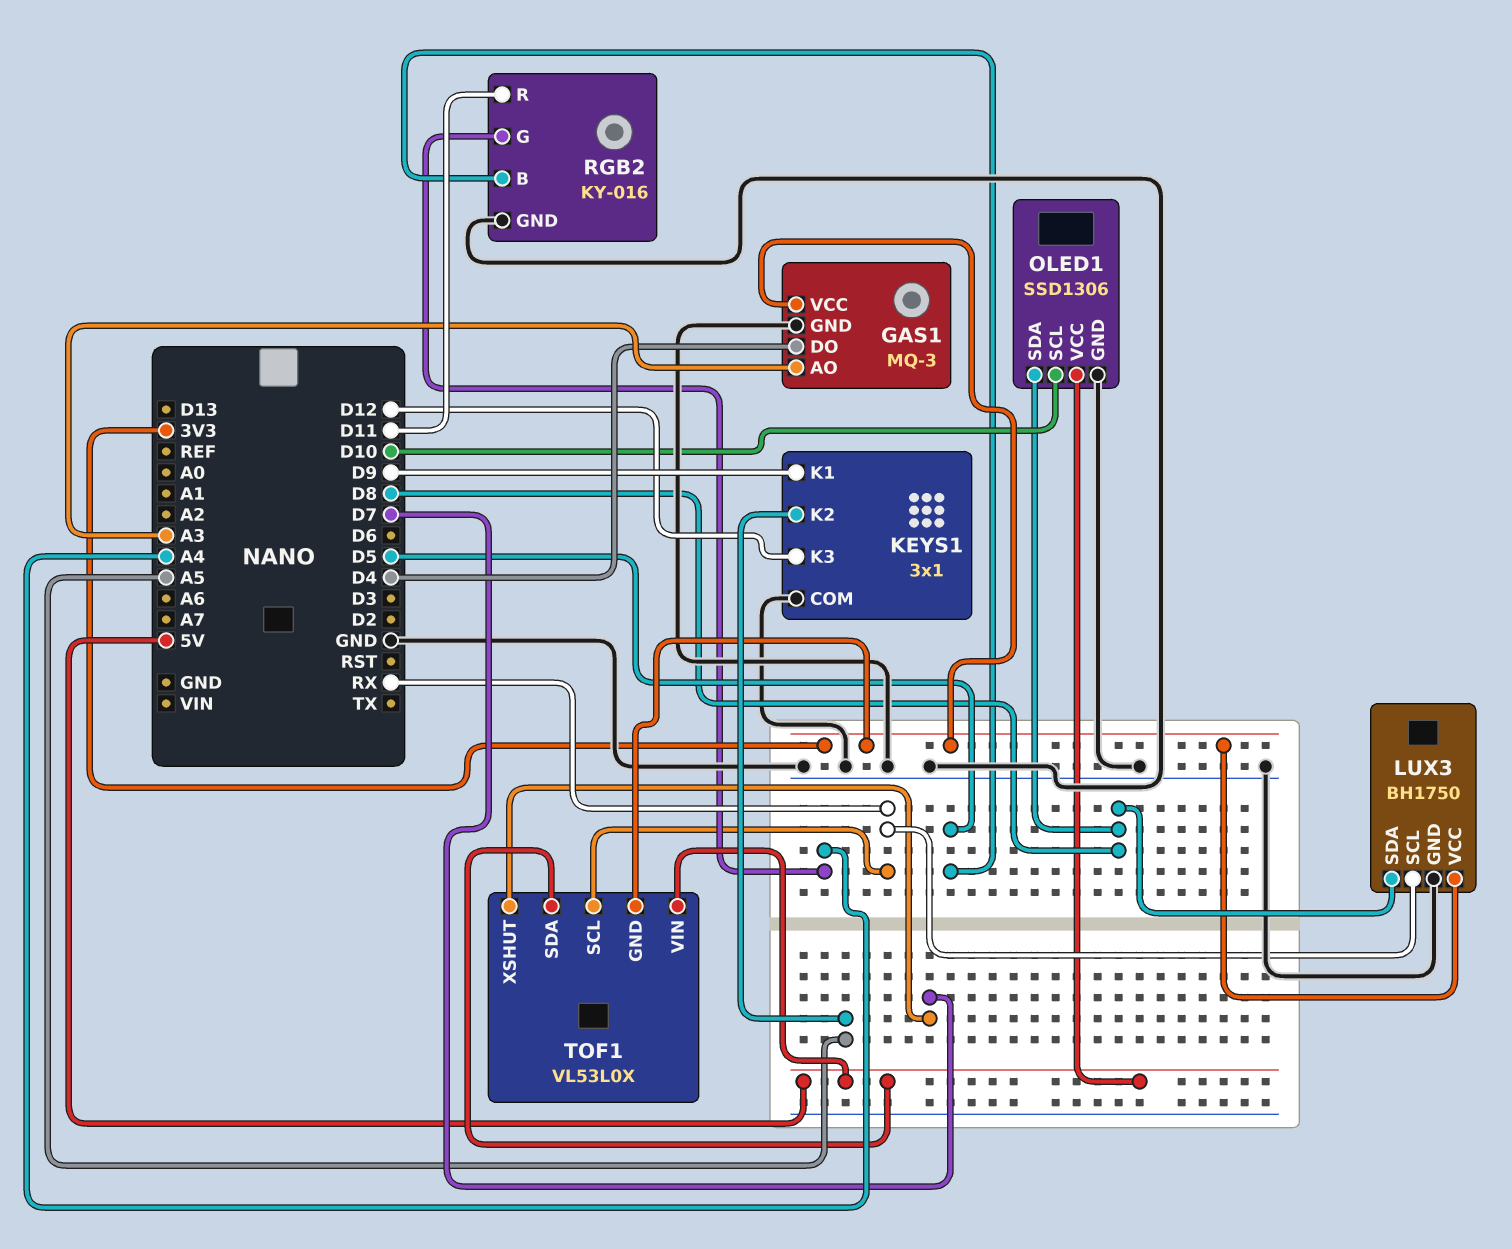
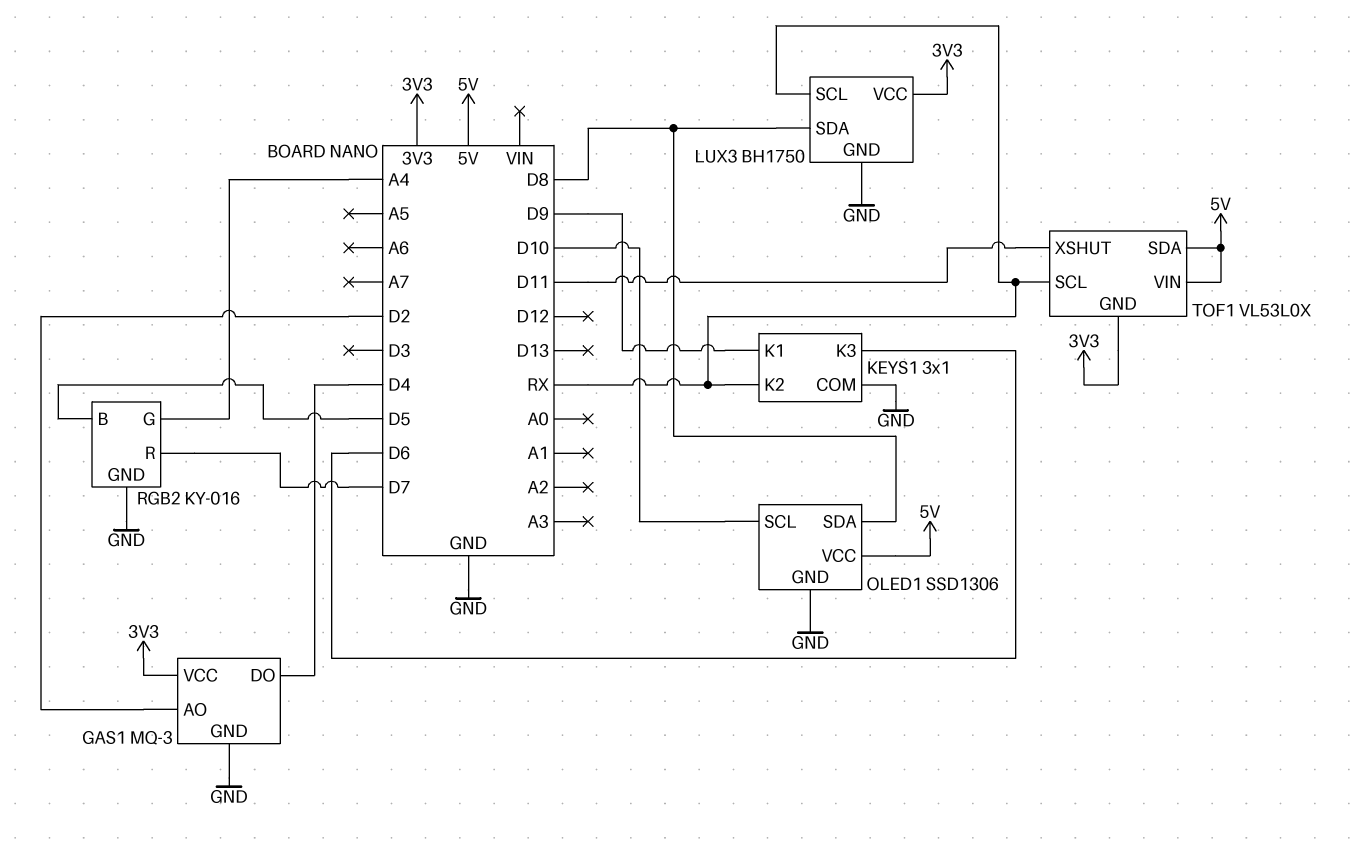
GAS1 pin AO: A3 -> D2
KEYS1 pin K2: A5 -> RX
KEYS1 pin K3: D12 -> D6
RGB2 pin R: D11 -> D7
TOF1 pin XSHUT: D7 -> D11

